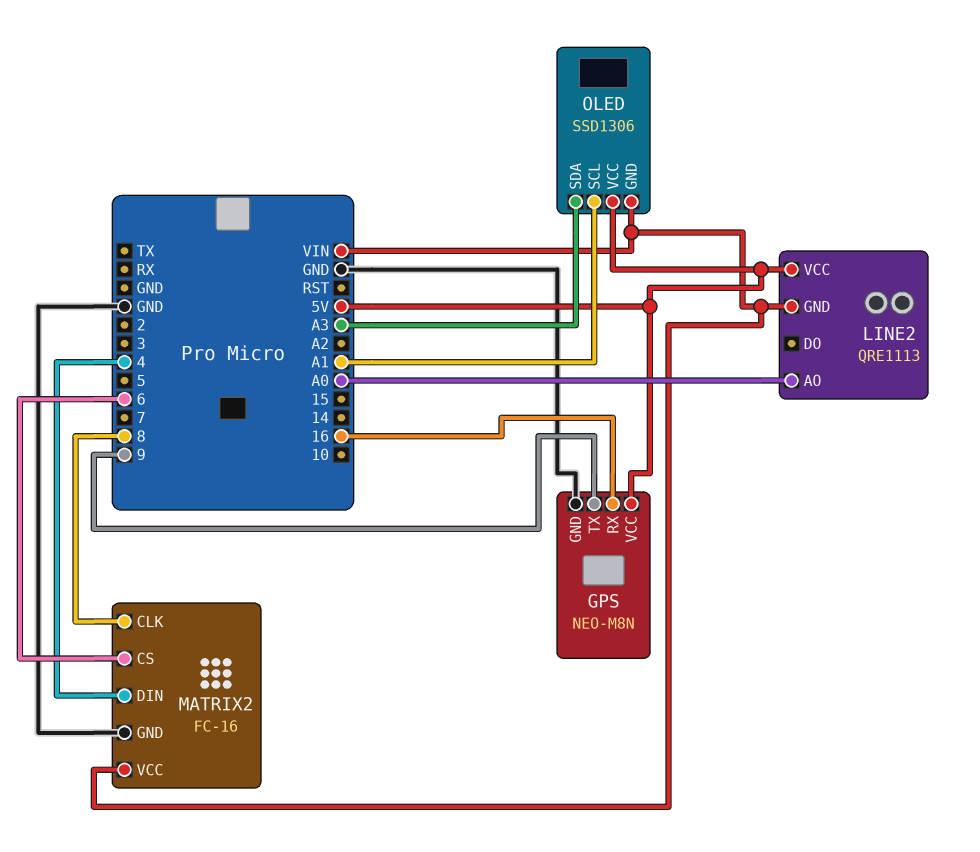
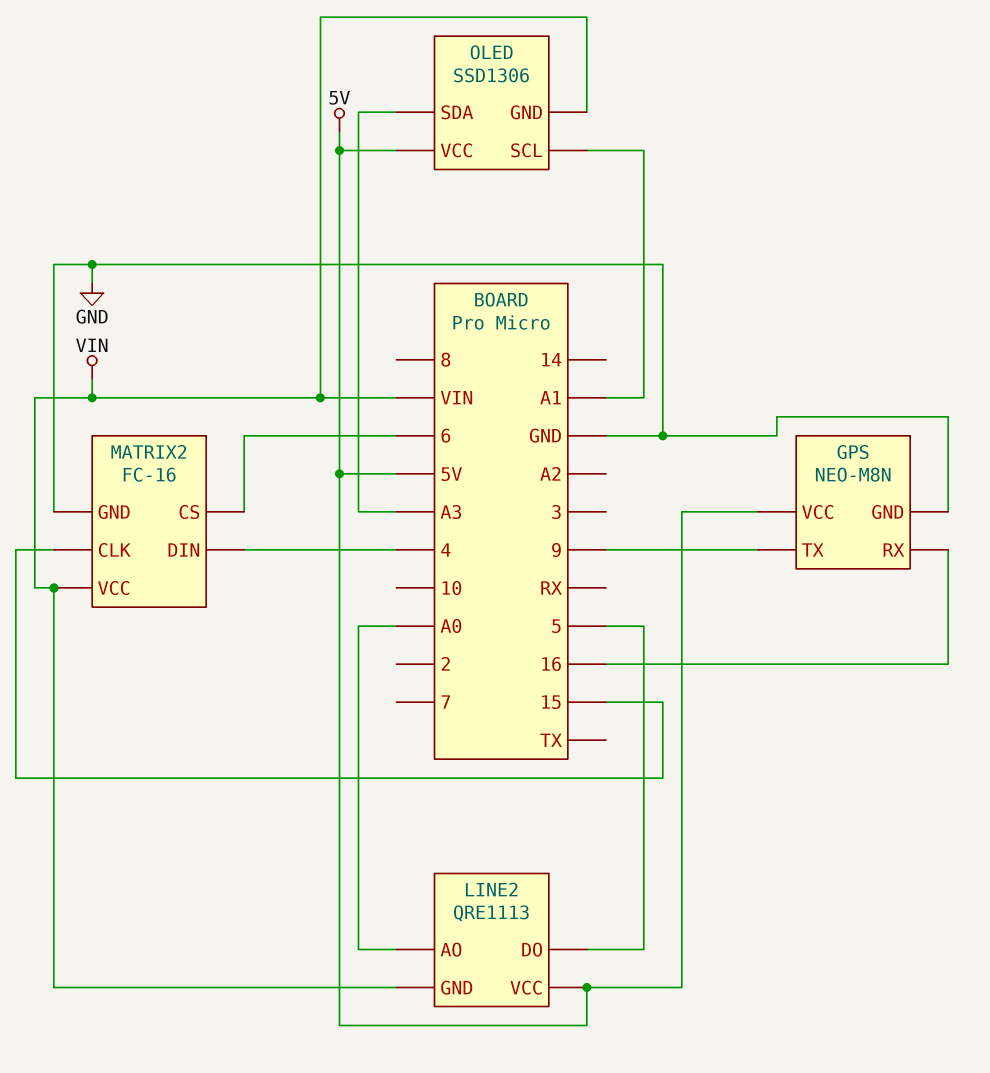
LINE2 pin DO: none -> 5
MATRIX2 pin CLK: 8 -> 15

